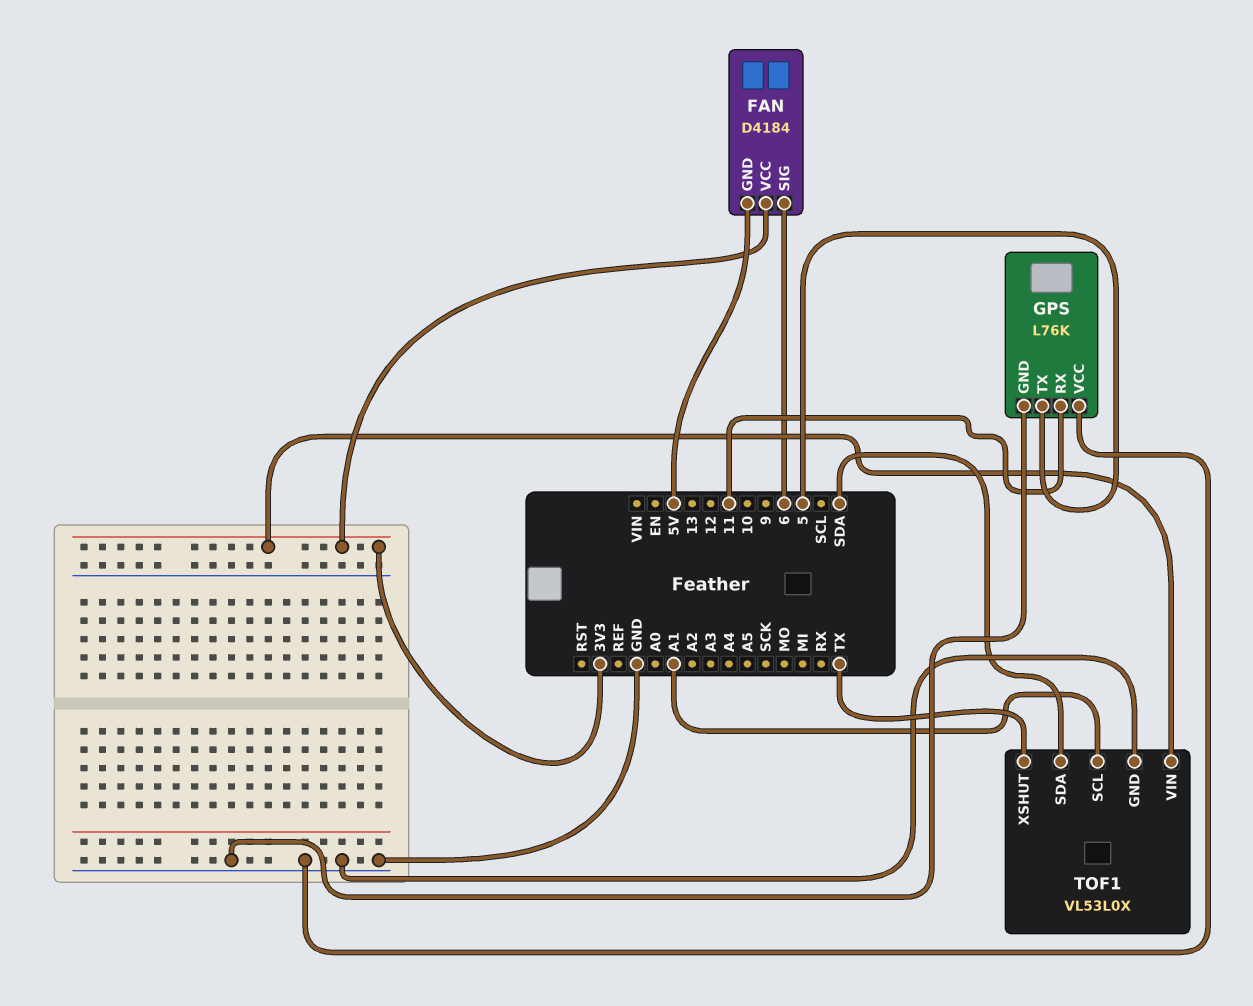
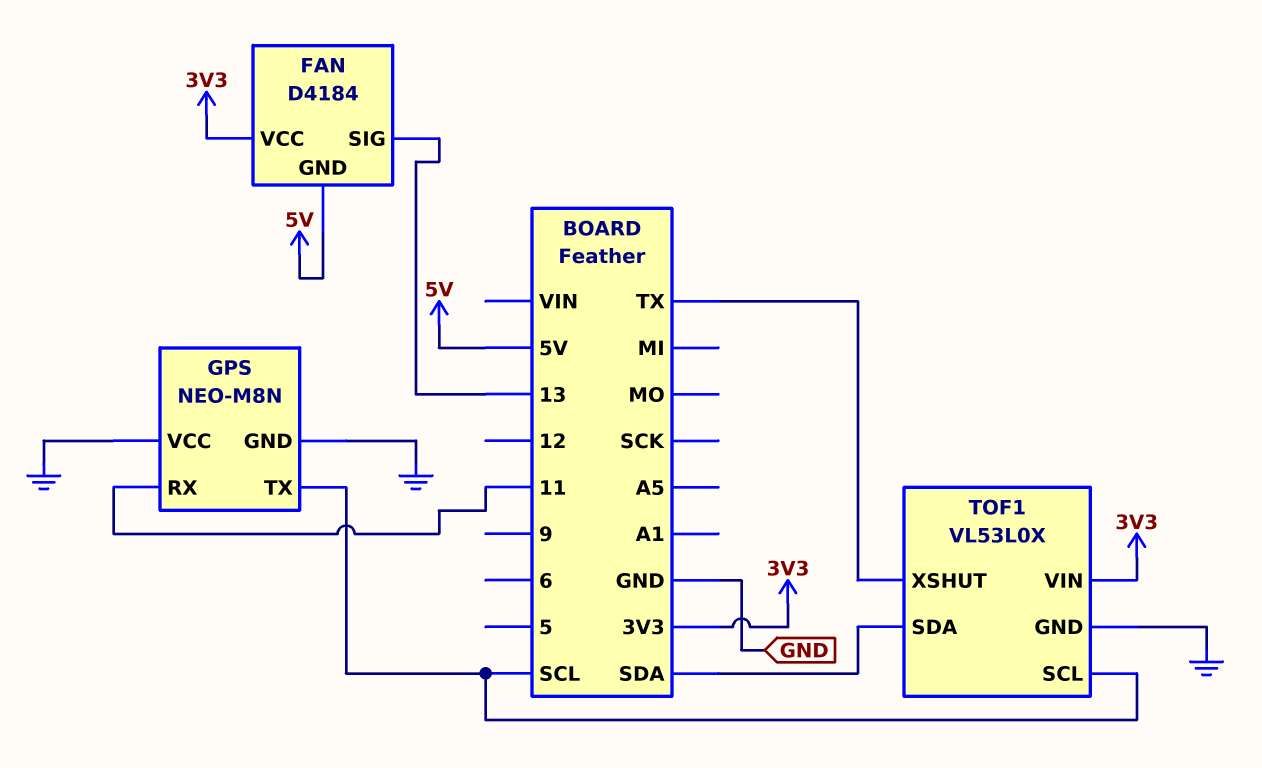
FAN pin SIG: 6 -> 13
GPS: L76K -> NEO-M8N
GPS pin TX: 5 -> SCL
TOF1 pin SCL: A1 -> SCL

